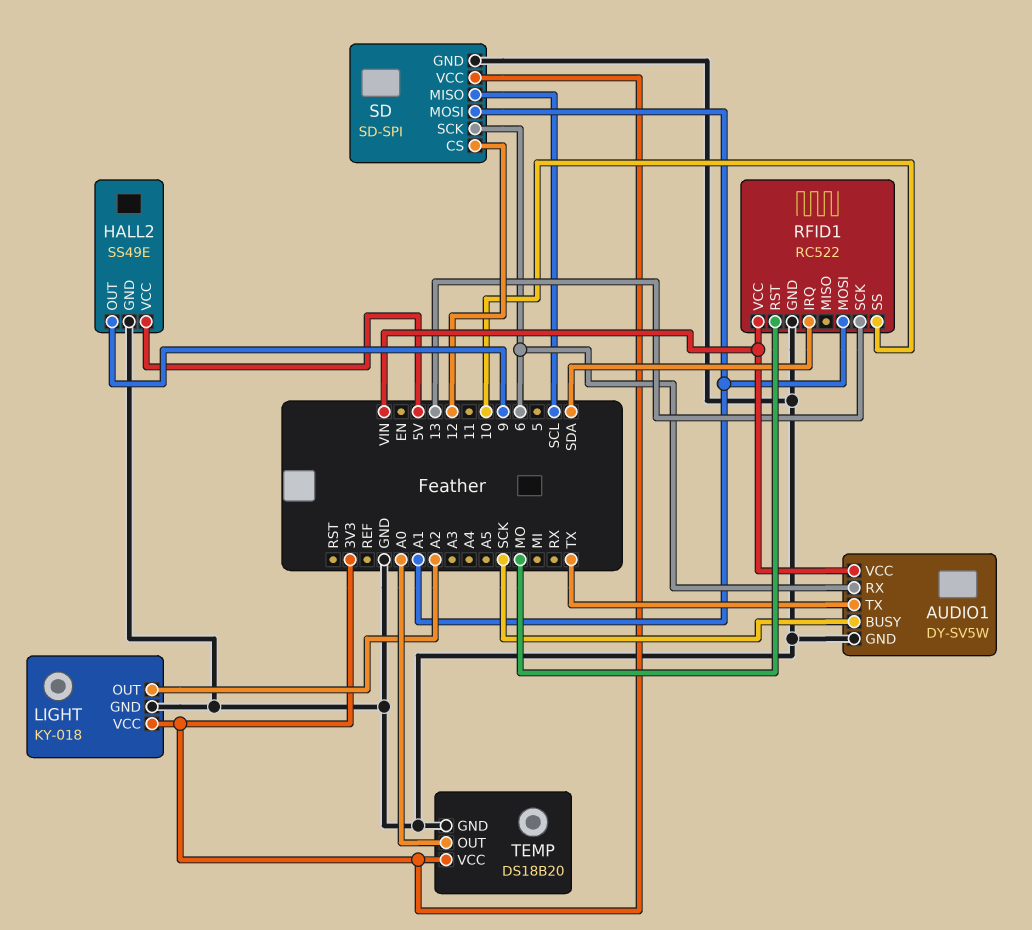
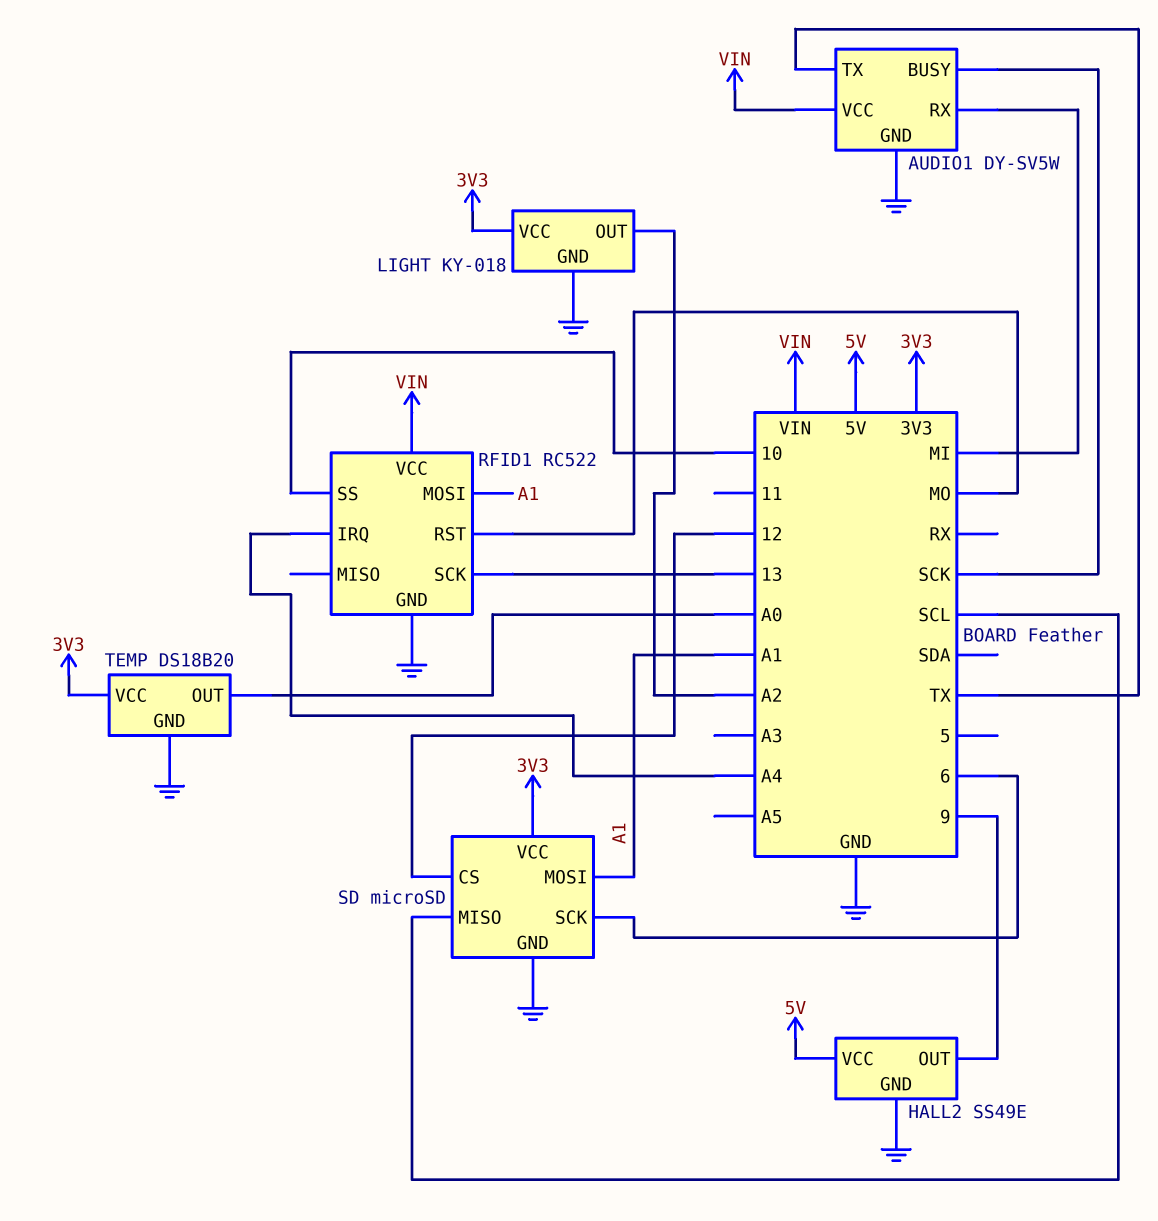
AUDIO1 pin RX: 6 -> MI
RFID1 pin IRQ: SDA -> A4
SD: SD-SPI -> microSD

